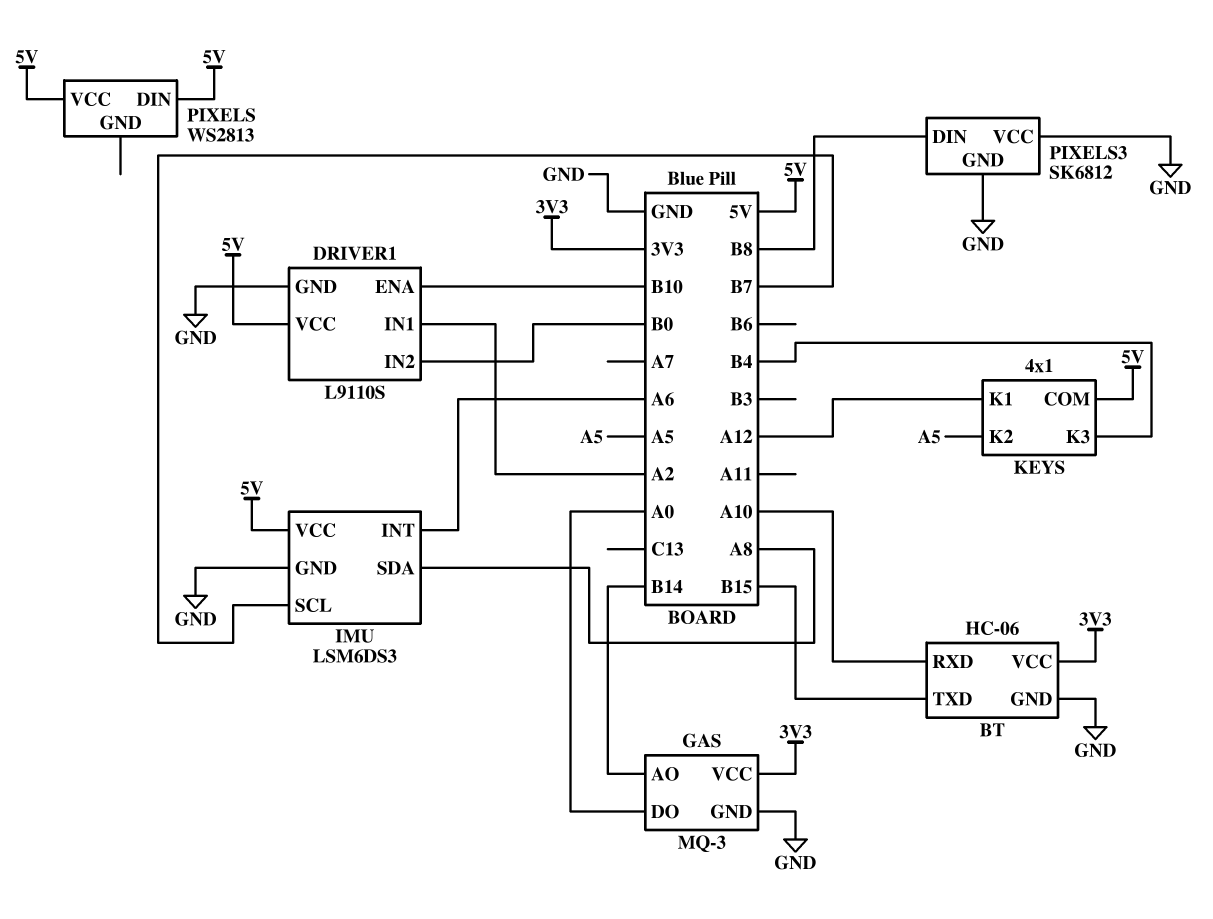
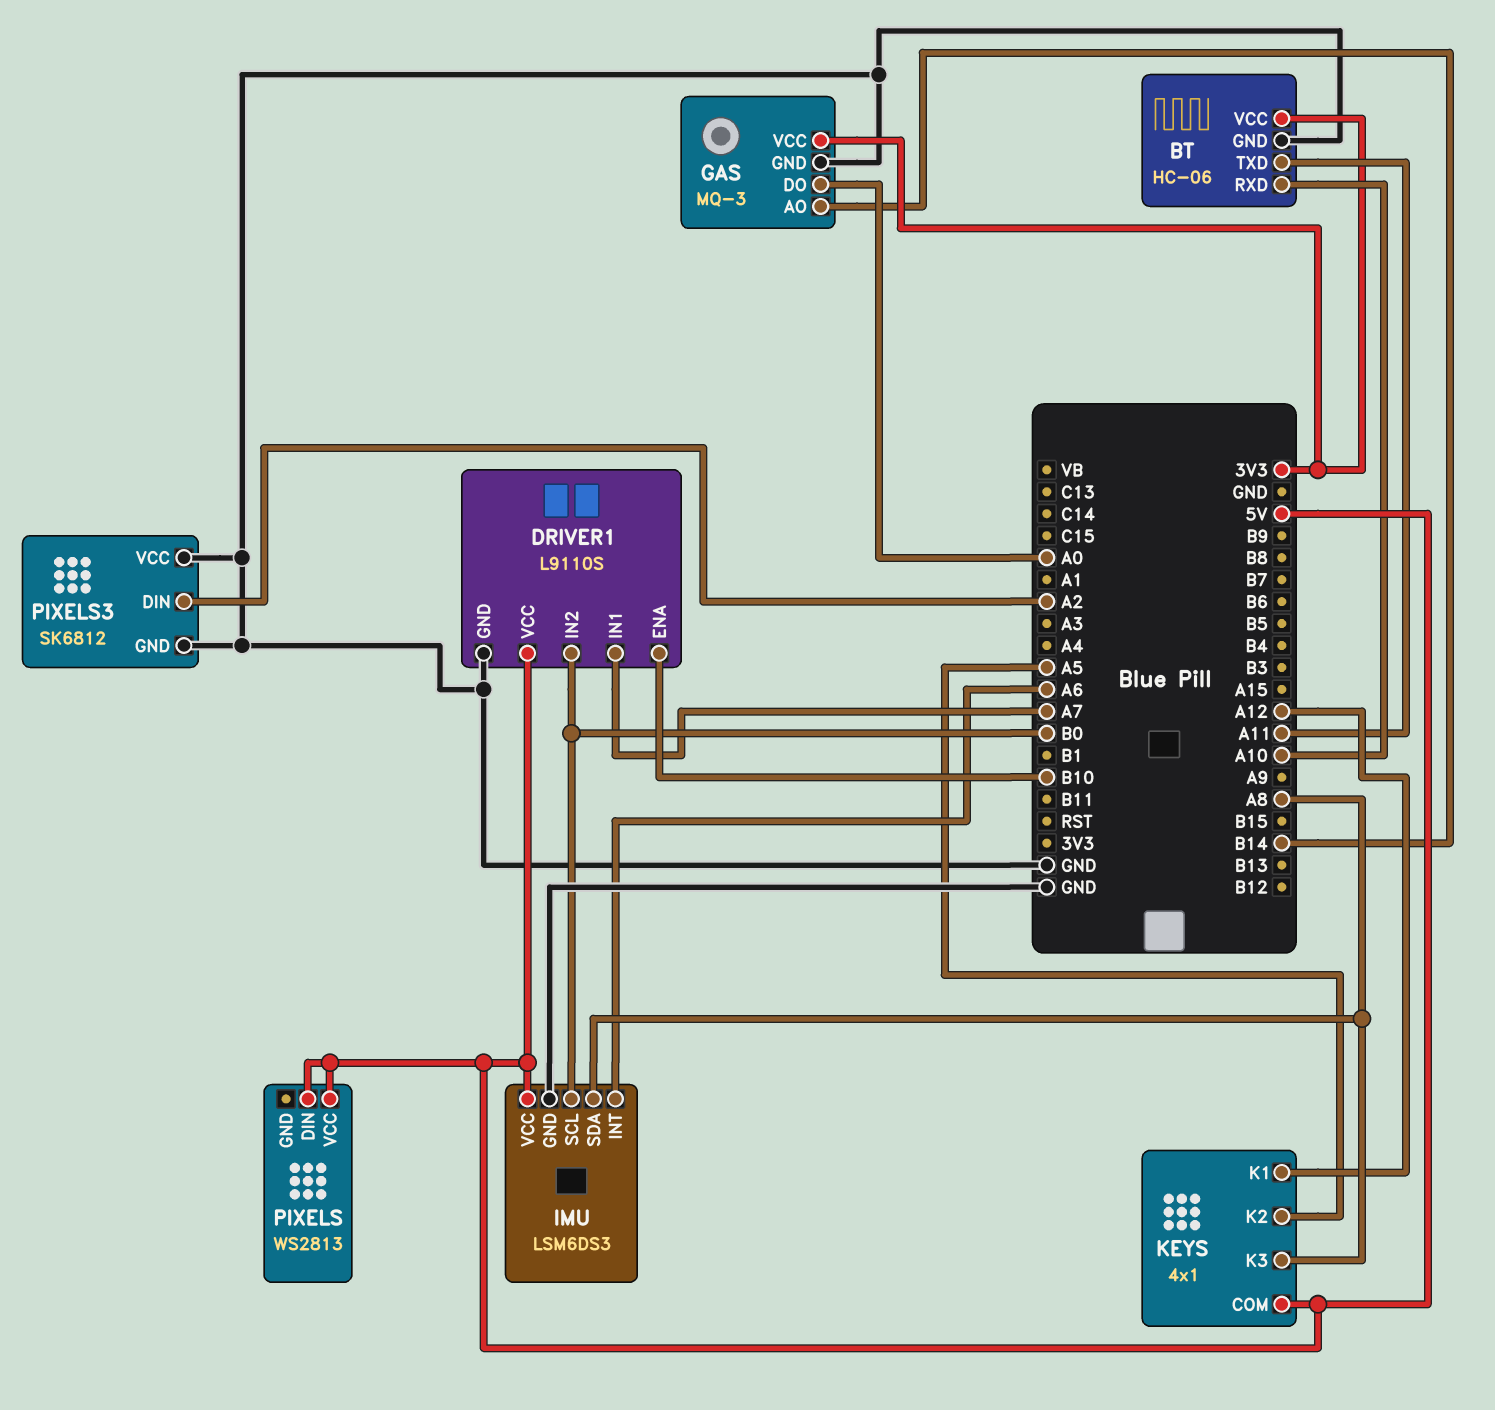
BT pin TXD: B15 -> A11
DRIVER1 pin IN1: A2 -> A7
IMU pin SCL: B7 -> B0
KEYS pin K3: B4 -> A8
PIXELS3 pin DIN: B8 -> A2

